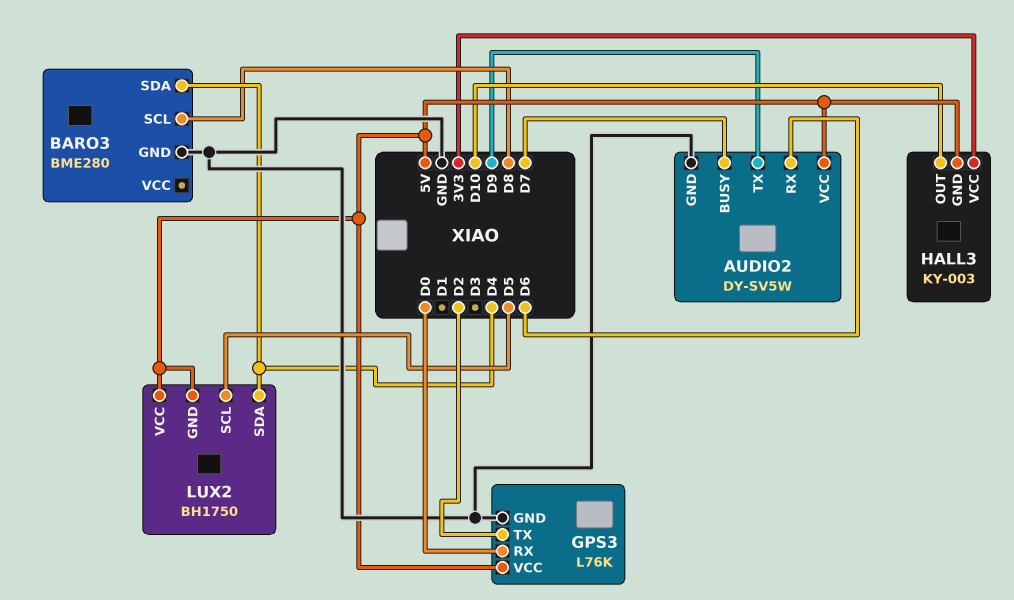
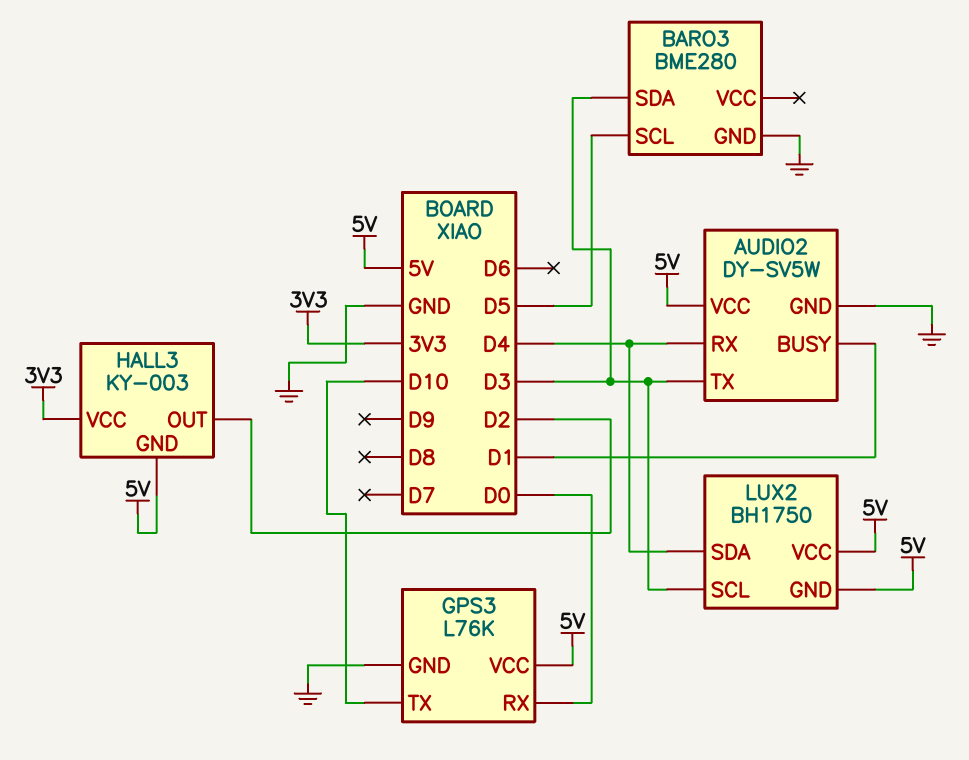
AUDIO2 pin BUSY: D7 -> D1
AUDIO2 pin RX: D6 -> D4
AUDIO2 pin TX: D9 -> D3
BARO3 pin SCL: D8 -> D5
BARO3 pin SDA: D4 -> D3
GPS3 pin TX: D2 -> D10
HALL3 pin OUT: D10 -> D2
LUX2 pin SCL: D5 -> D3

